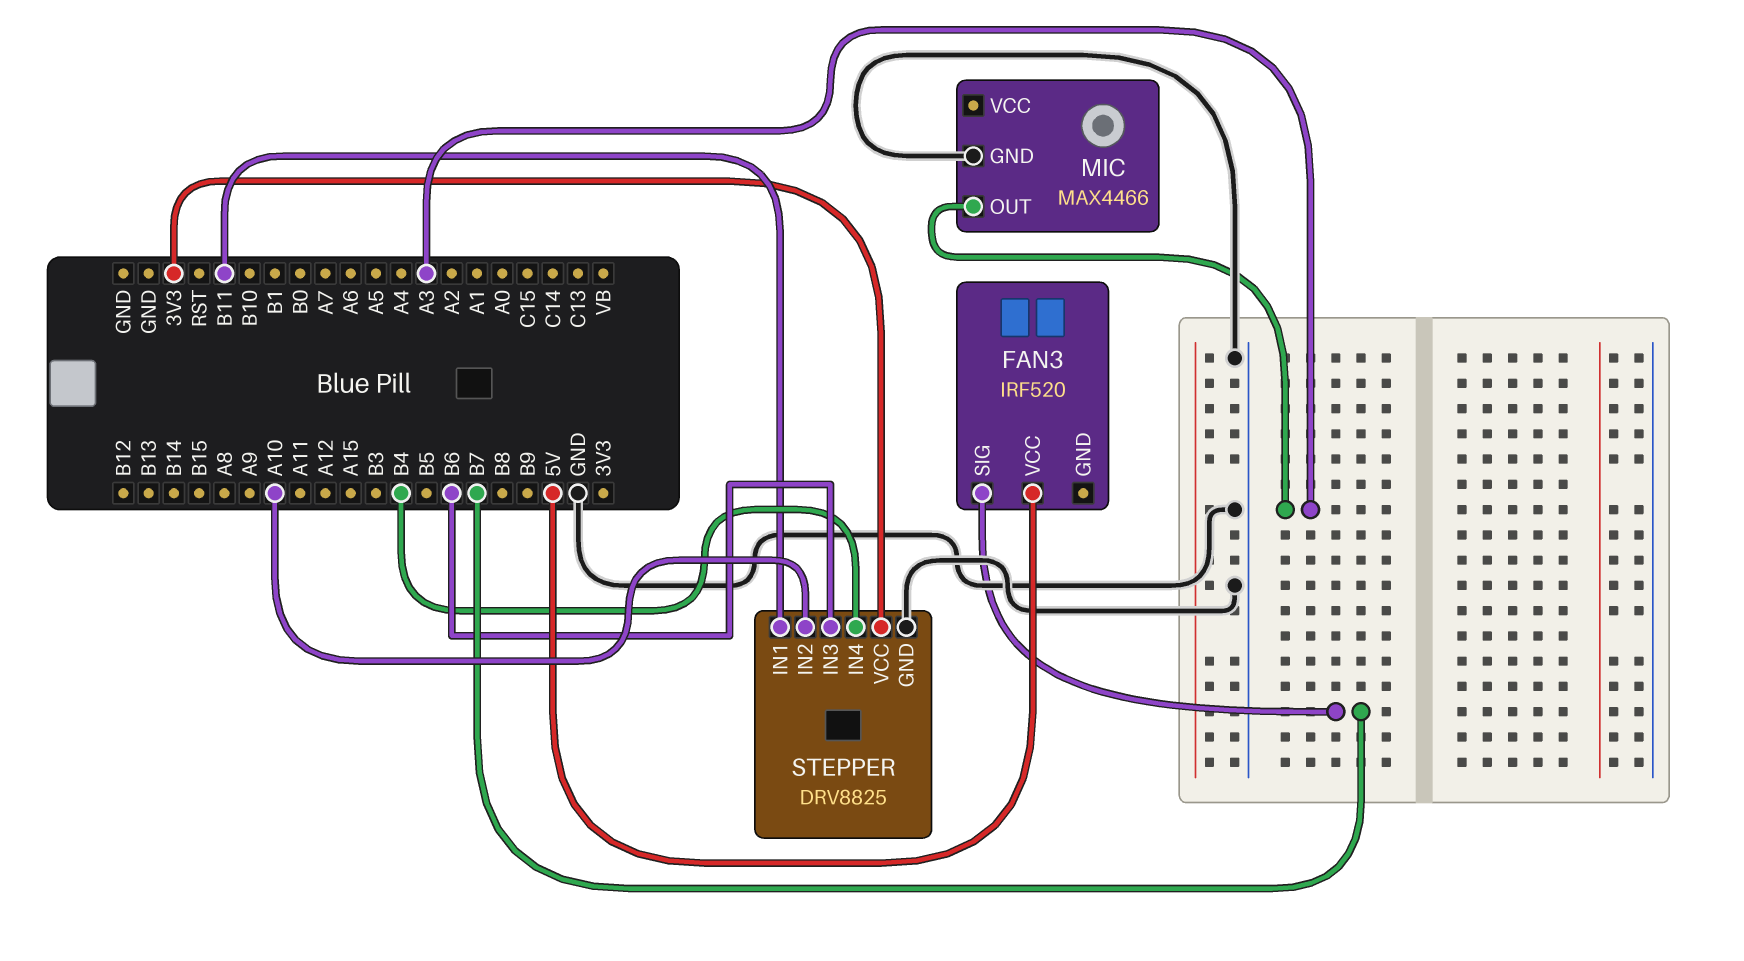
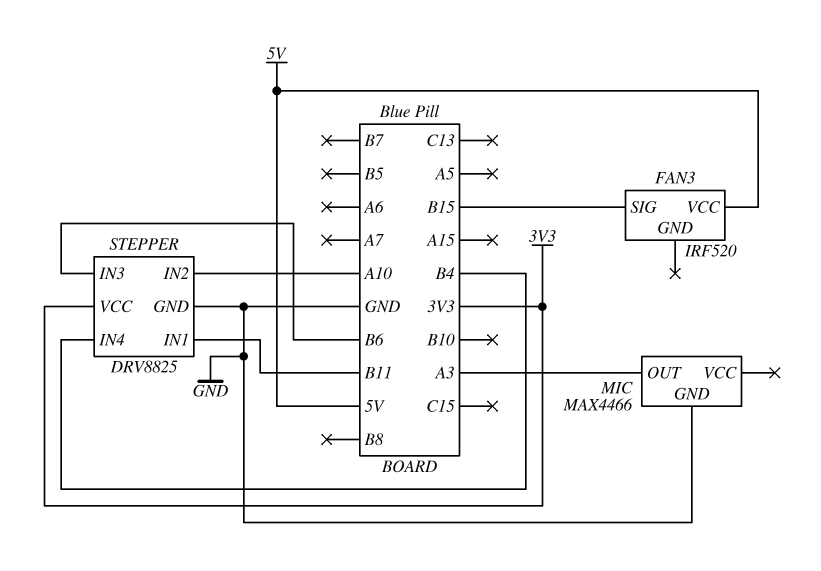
FAN3 pin SIG: B7 -> B15

